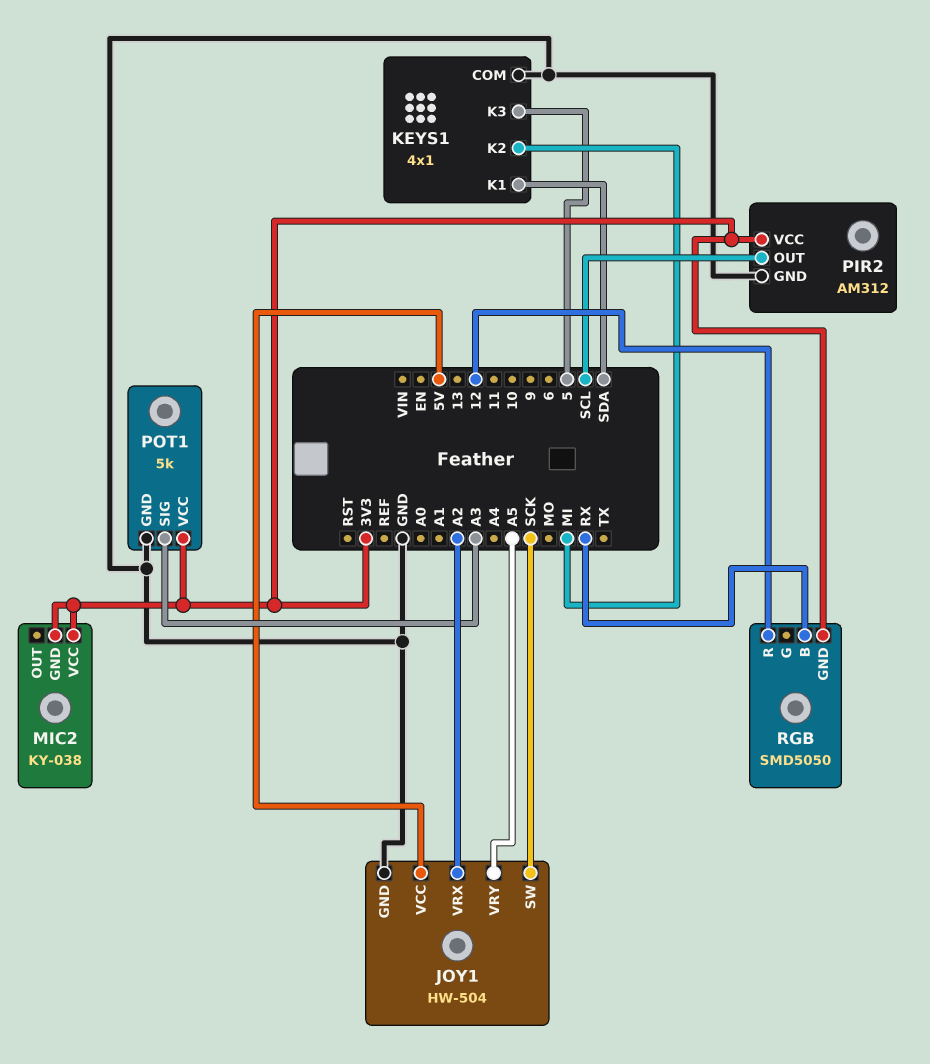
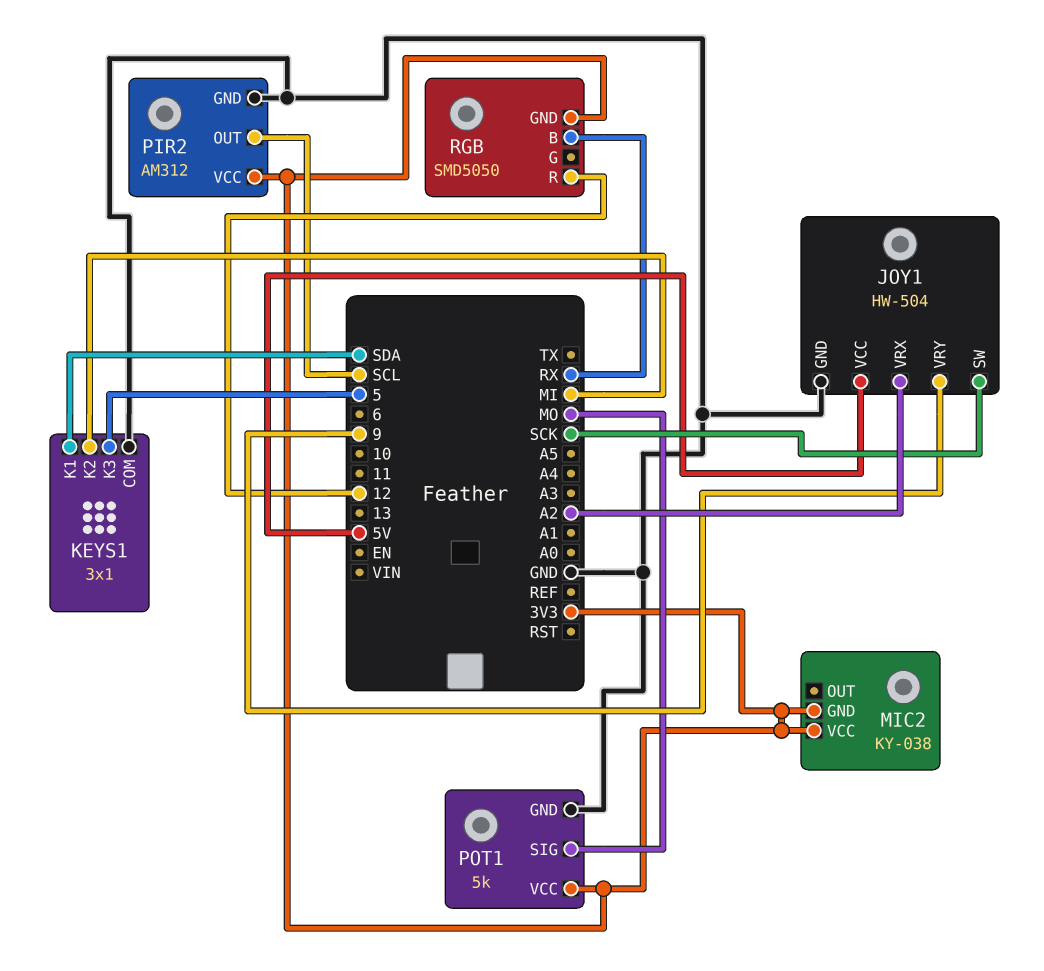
JOY1 pin VRY: A5 -> 9
KEYS1: 4x1 -> 3x1
POT1 pin SIG: A3 -> MO

